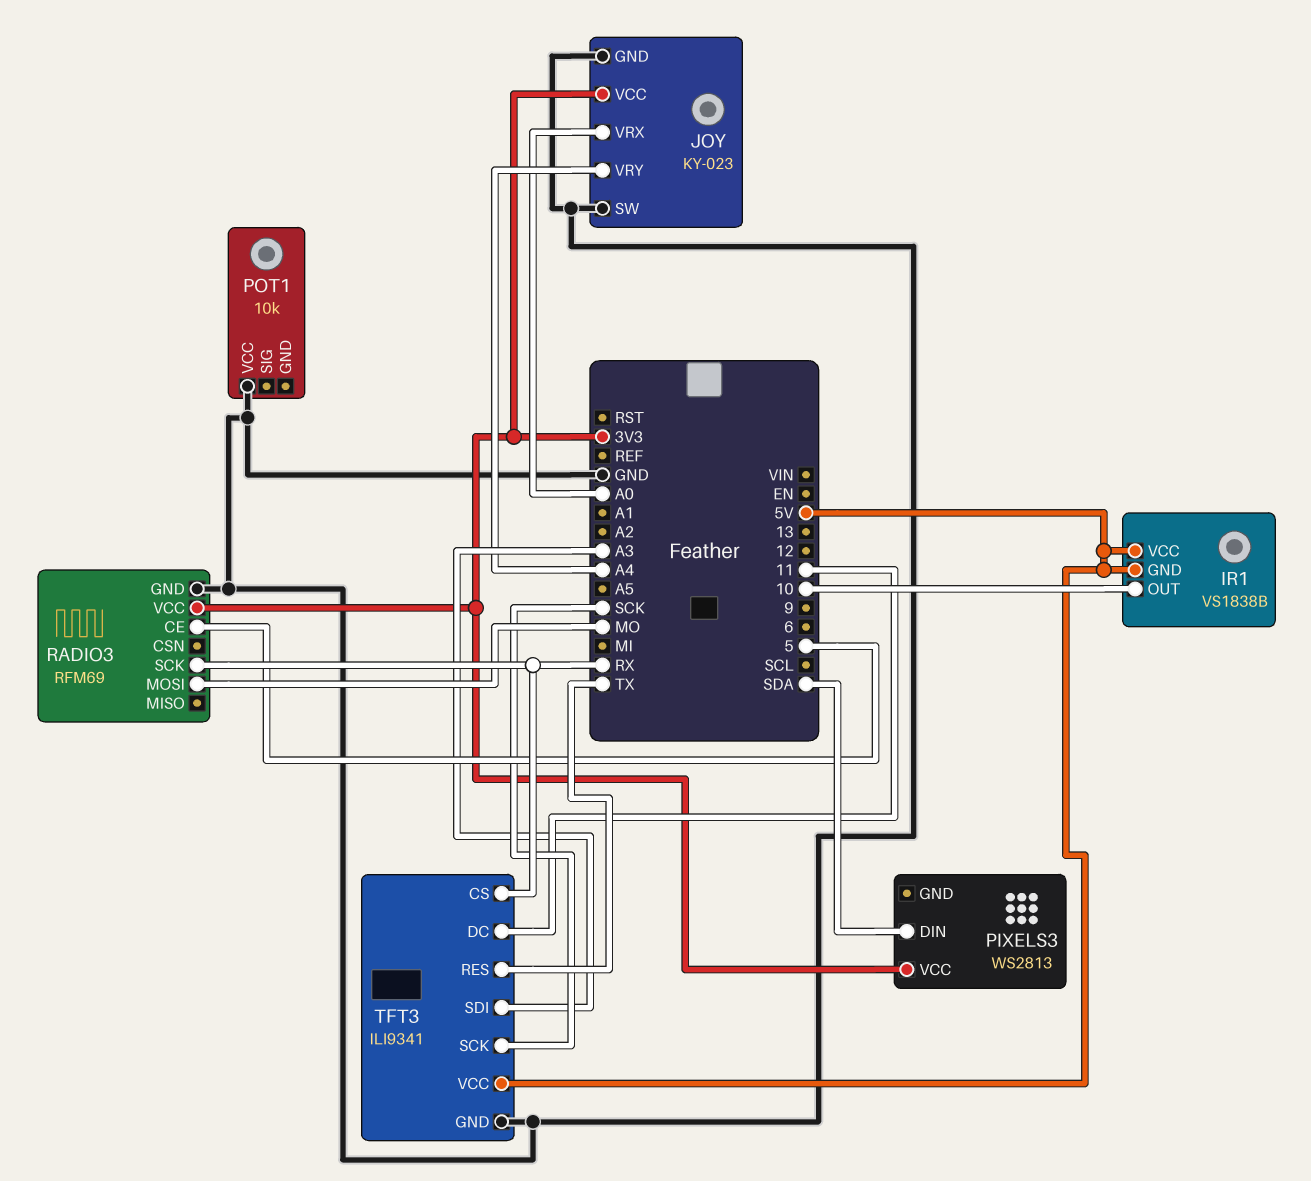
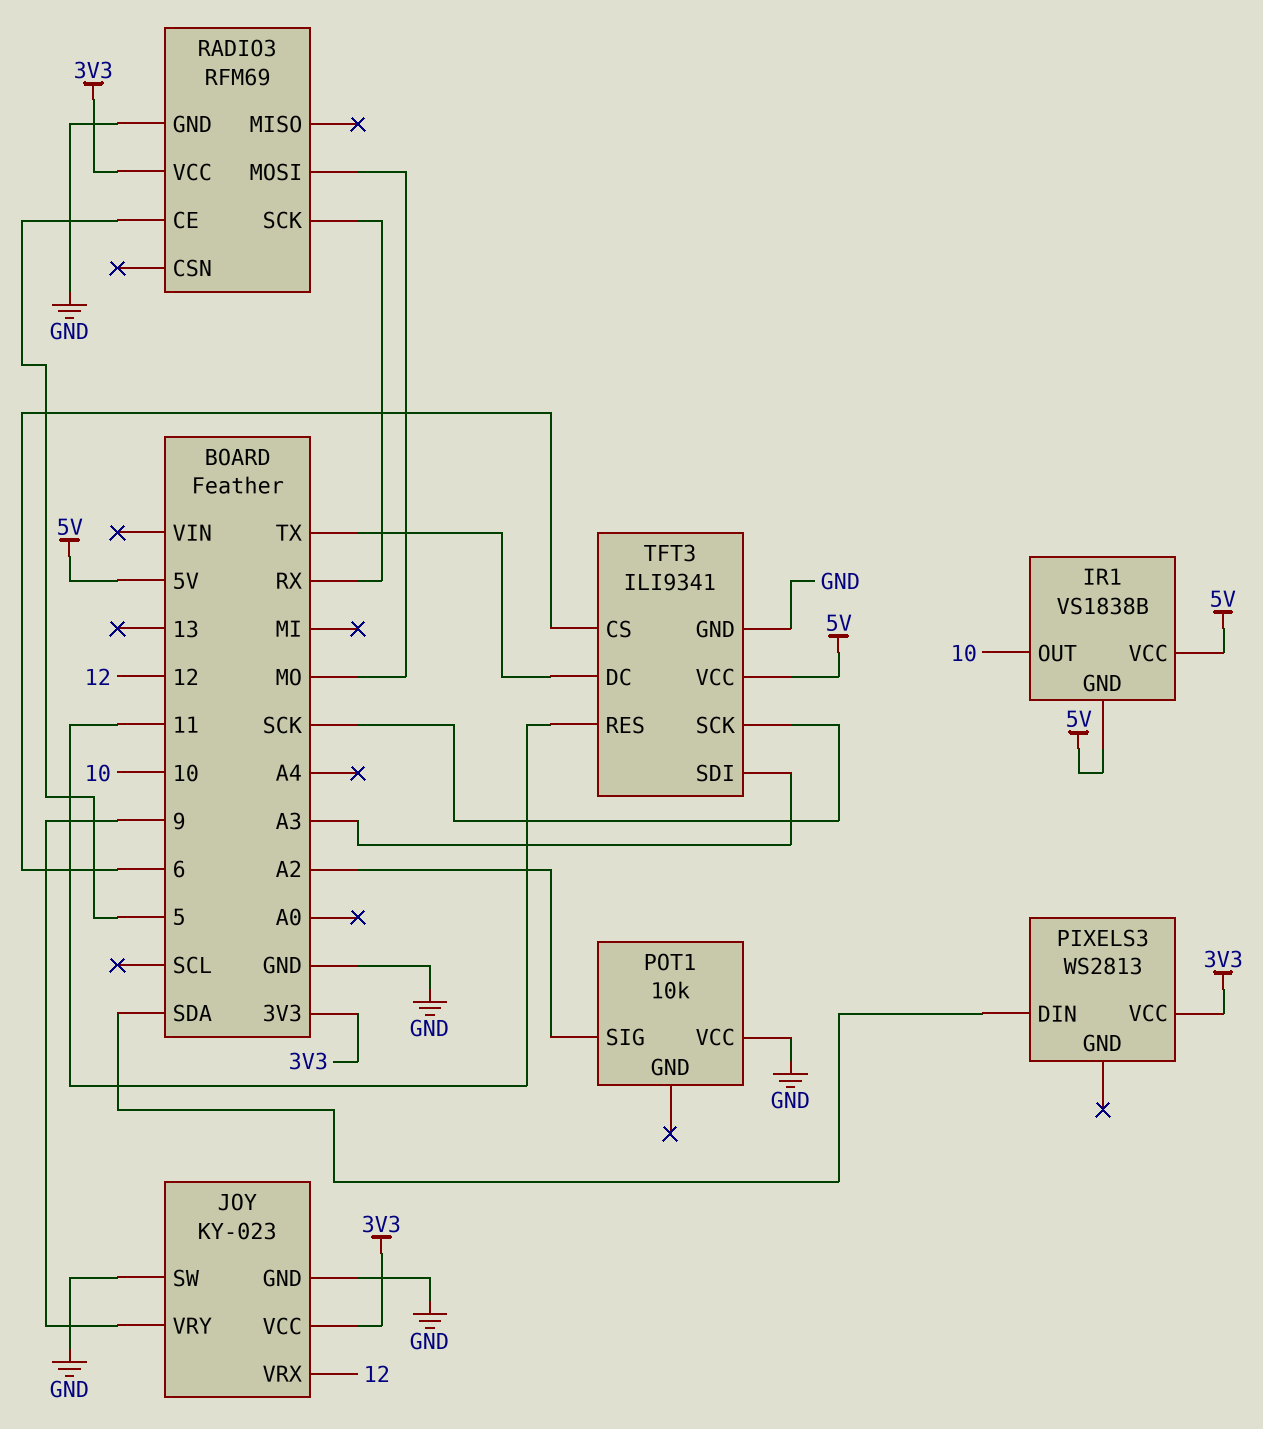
JOY pin VRX: A0 -> 12
JOY pin VRY: A4 -> 9
POT1 pin SIG: none -> A2
TFT3 pin CS: RX -> 6
TFT3 pin DC: 11 -> TX
TFT3 pin RES: TX -> 11

